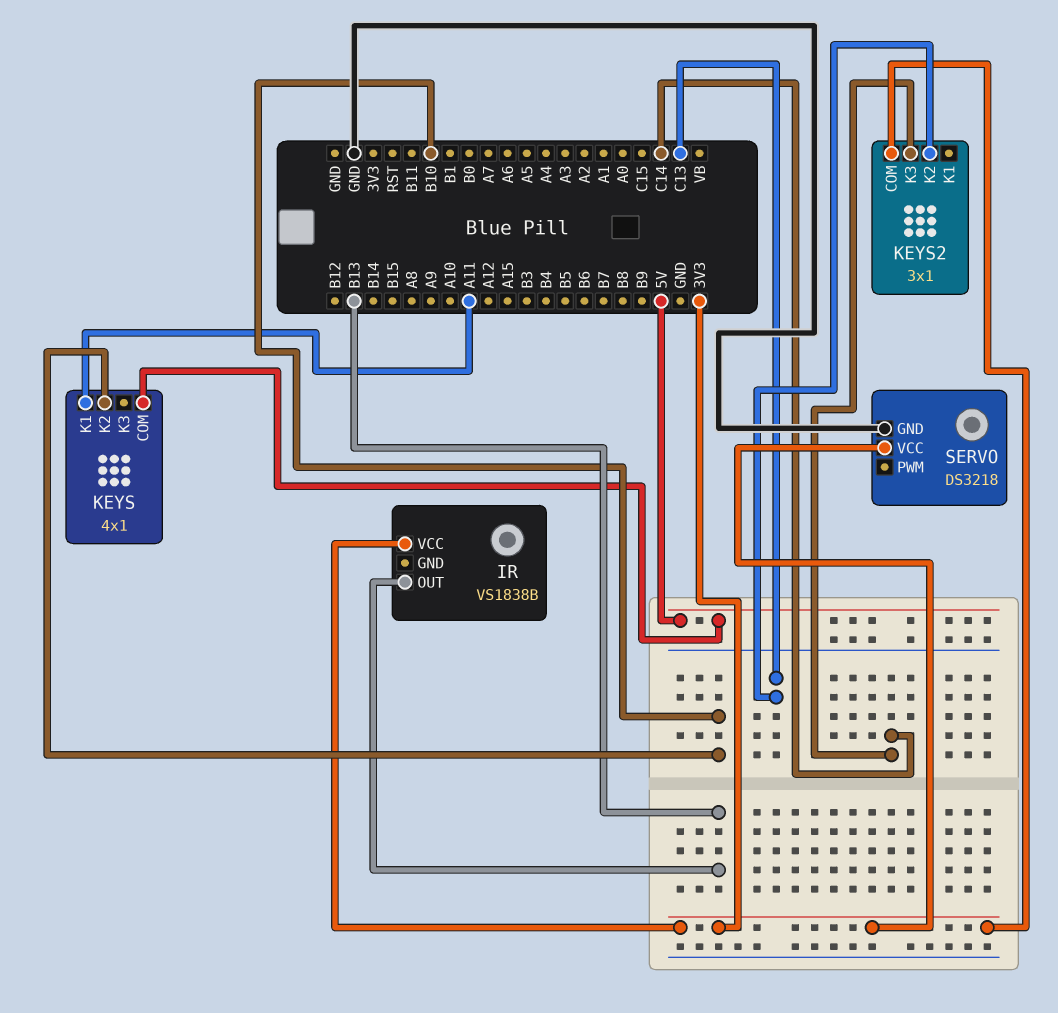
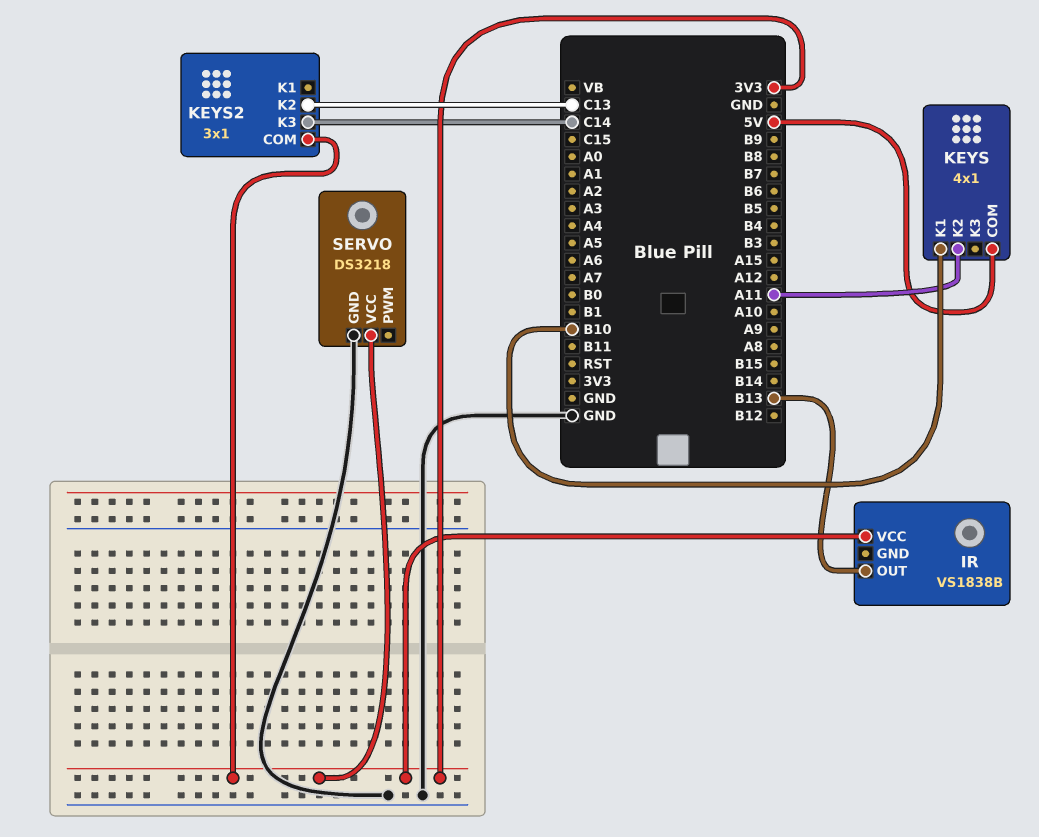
KEYS pin K1: A11 -> B10
KEYS pin K2: B10 -> A11

